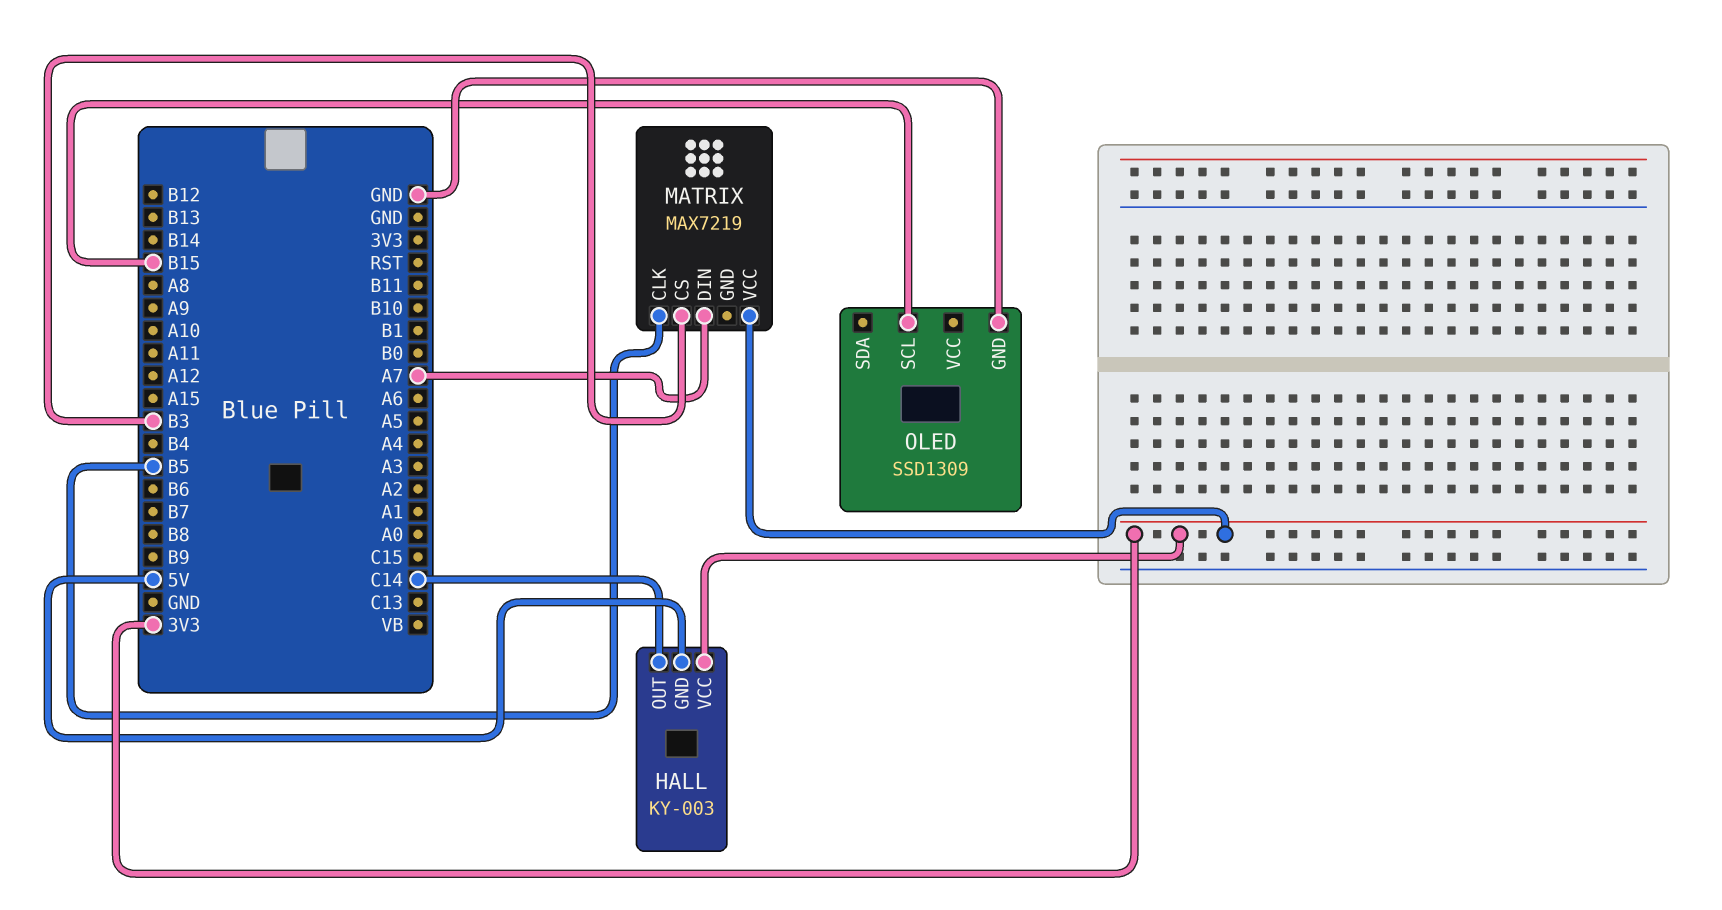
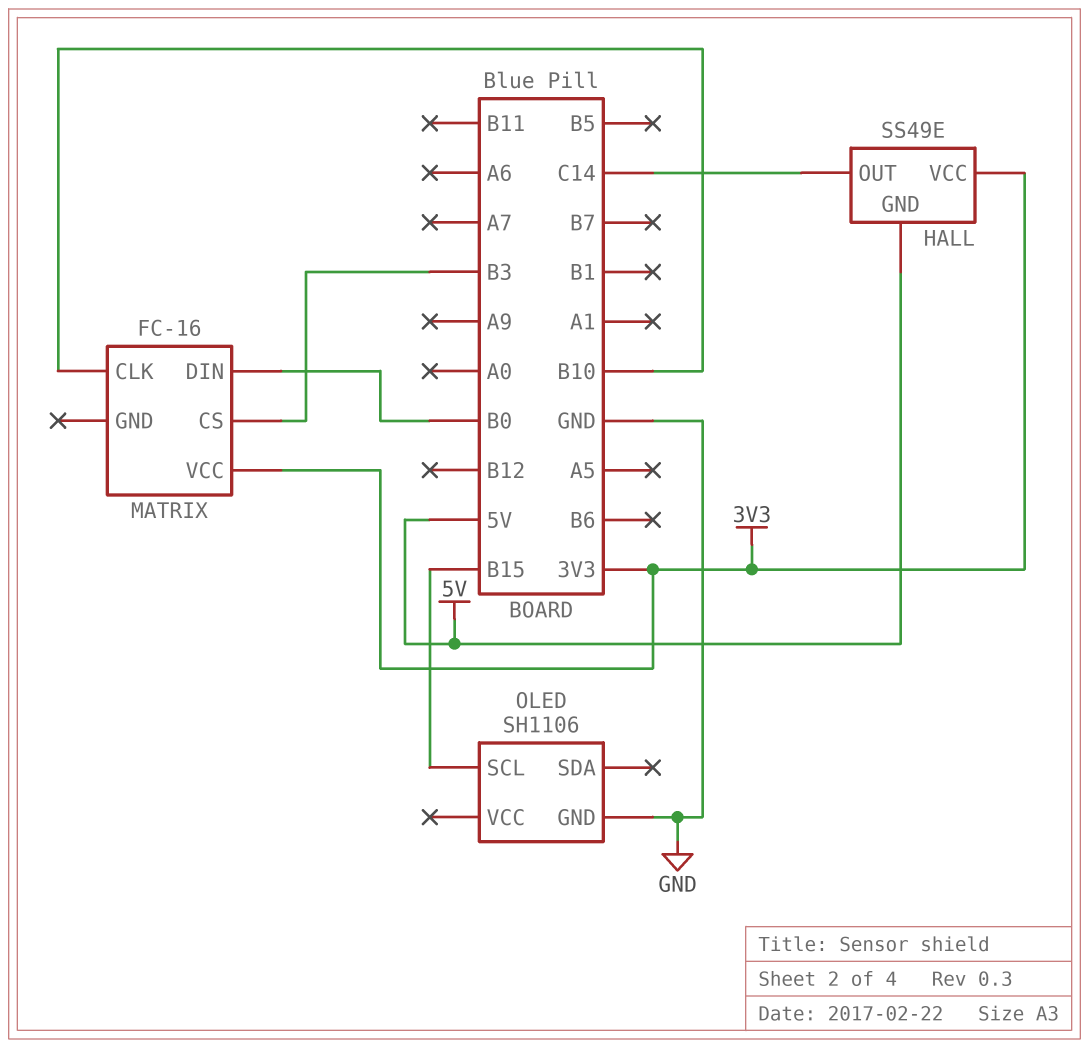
HALL: KY-003 -> SS49E
MATRIX: MAX7219 -> FC-16
MATRIX pin CLK: B5 -> B10
MATRIX pin DIN: A7 -> B0
OLED: SSD1309 -> SH1106

